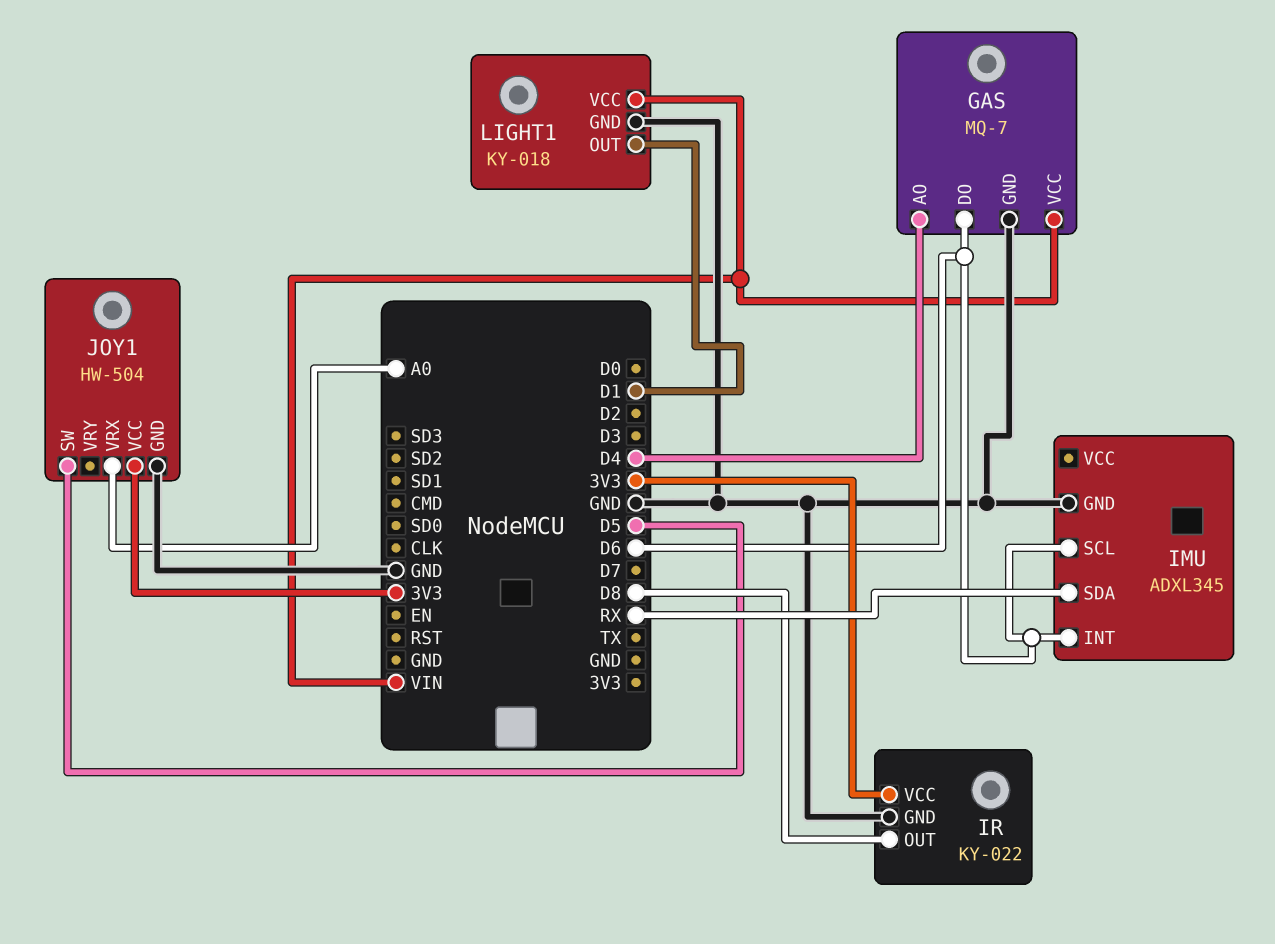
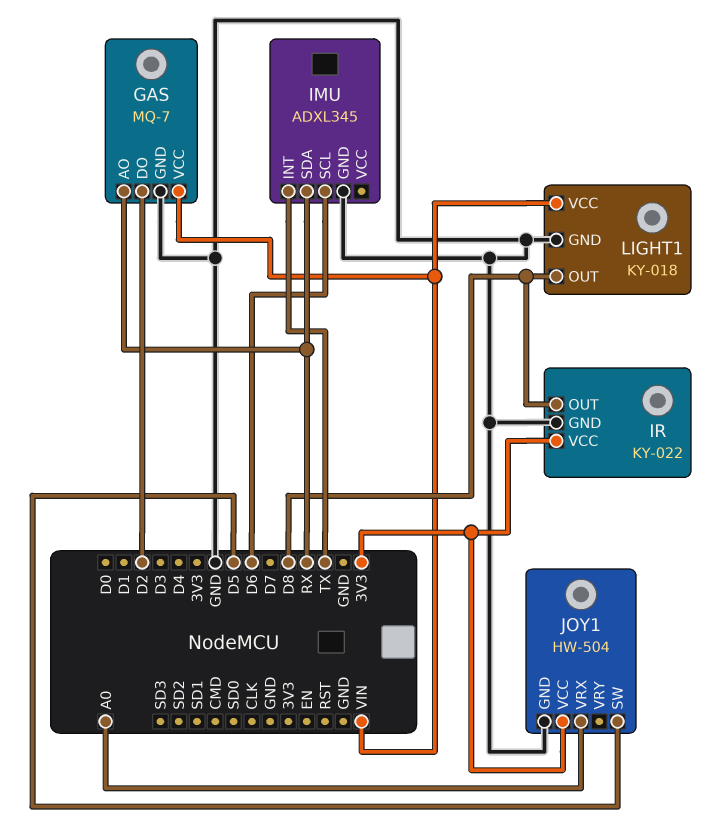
GAS pin AO: D4 -> RX
GAS pin DO: D6 -> D2
IMU pin INT: D6 -> TX
LIGHT1 pin OUT: D1 -> D8

